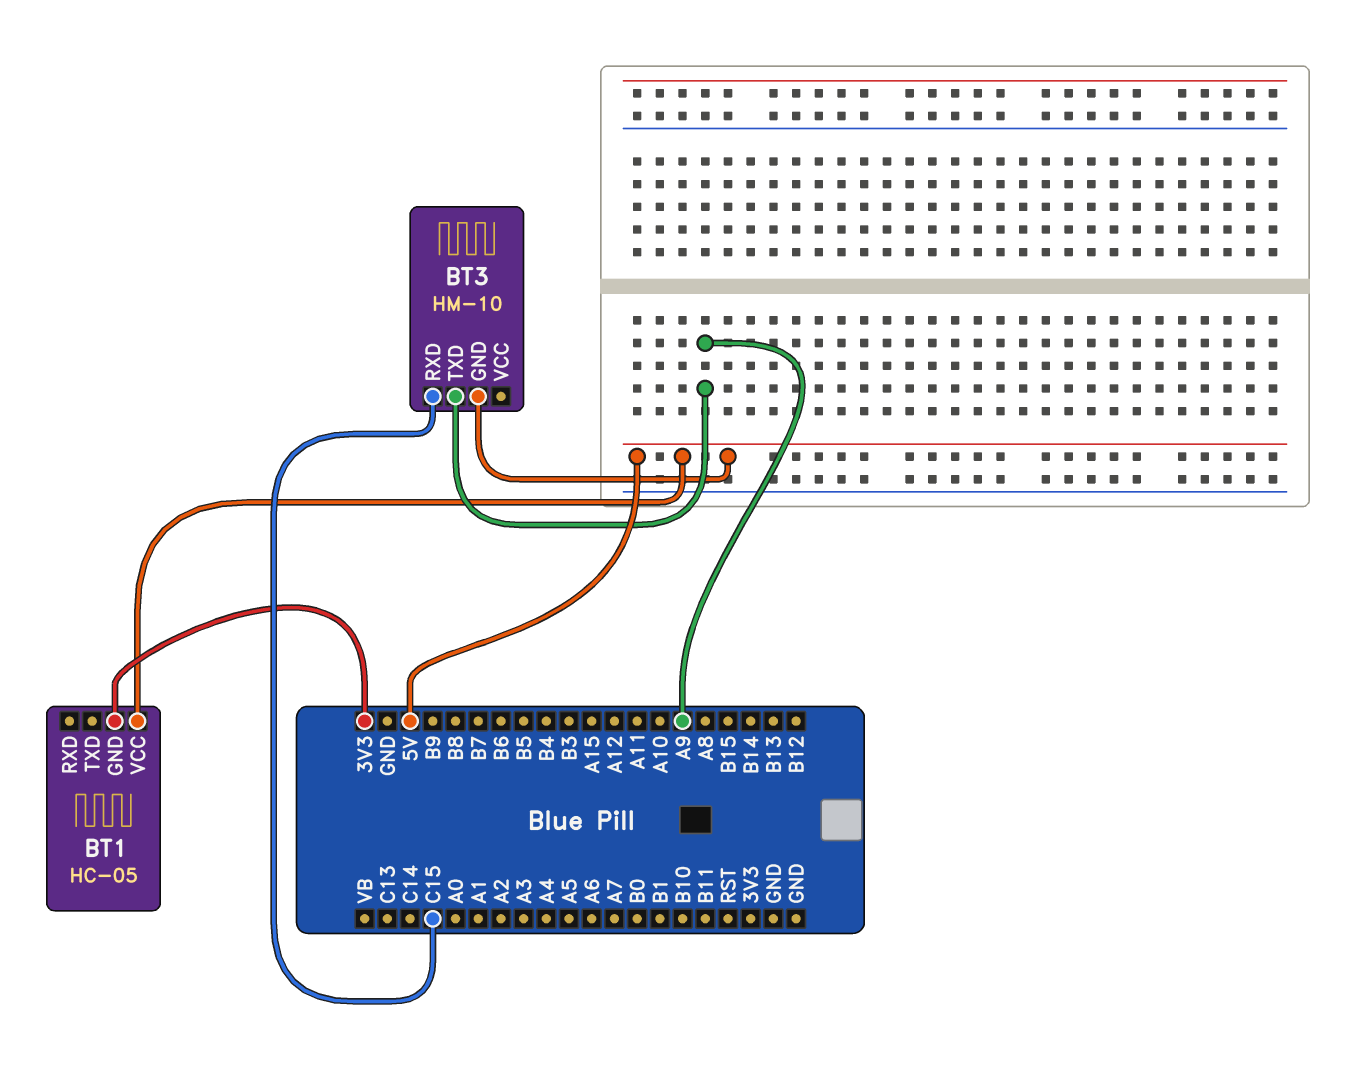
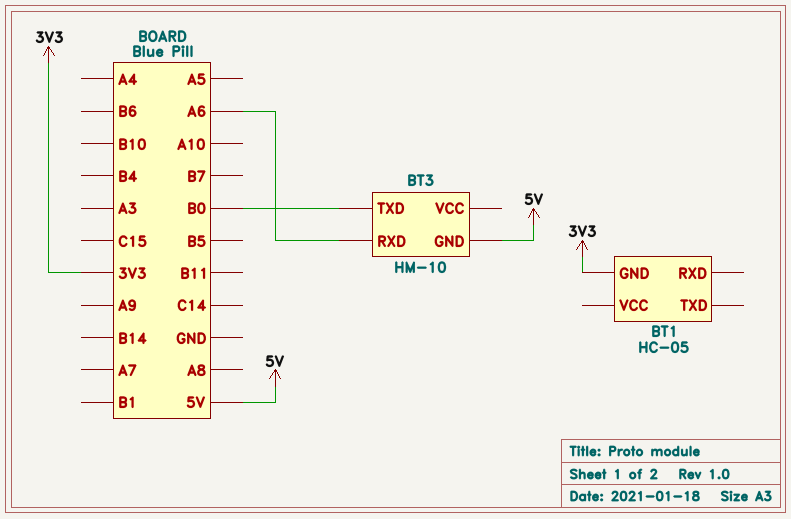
BT1 pin VCC: 5V -> none
BT3 pin RXD: C15 -> A6
BT3 pin TXD: A9 -> B0

